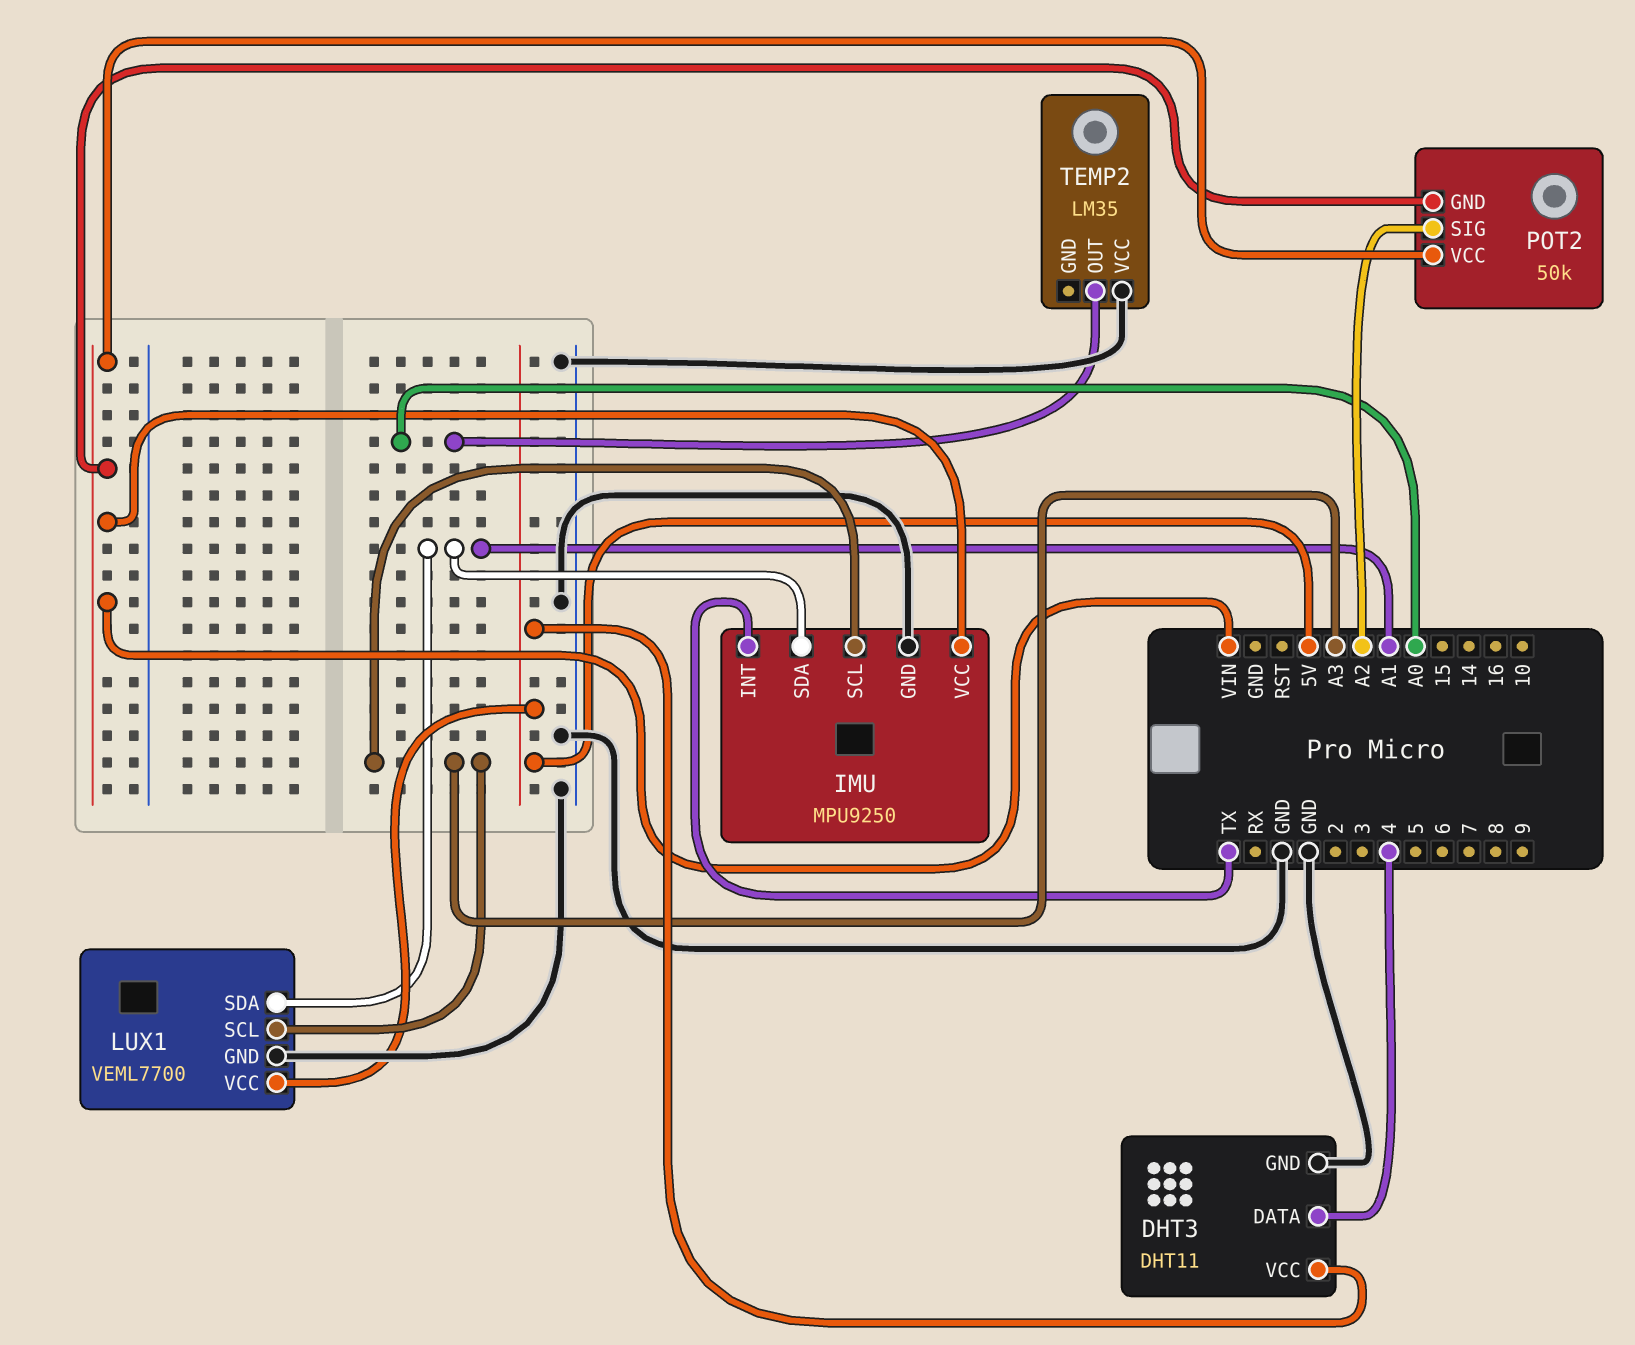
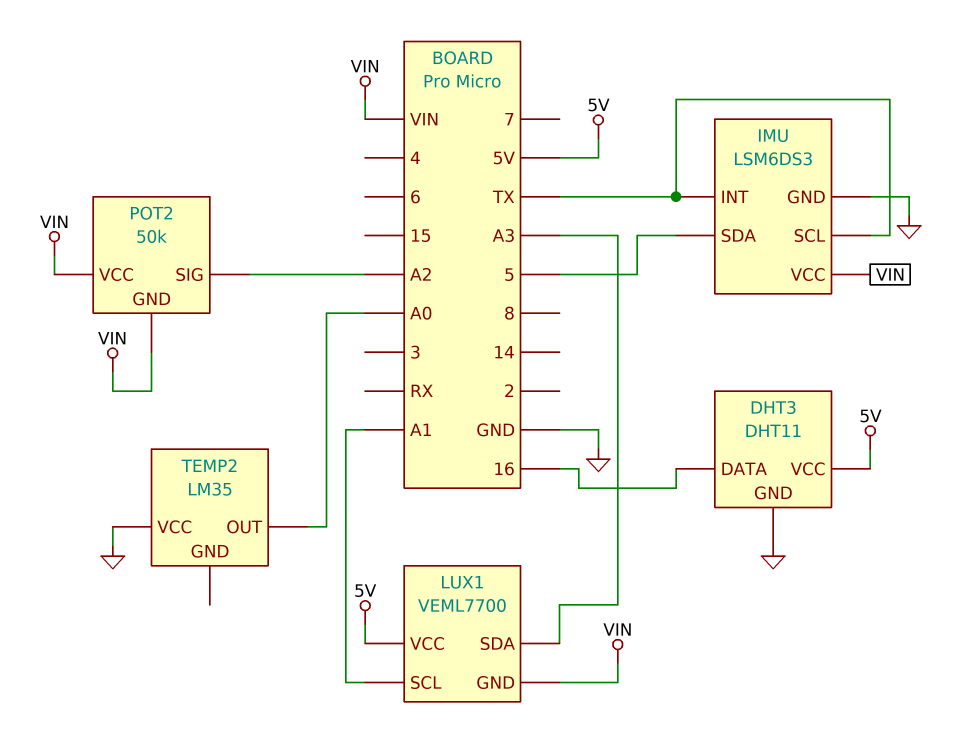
DHT3 pin DATA: 4 -> 16
IMU: MPU9250 -> LSM6DS3
IMU pin SCL: A3 -> TX
IMU pin SDA: A1 -> 5
LUX1 pin GND: GND -> VIN
LUX1 pin SCL: A3 -> A1
LUX1 pin SDA: A1 -> A3

